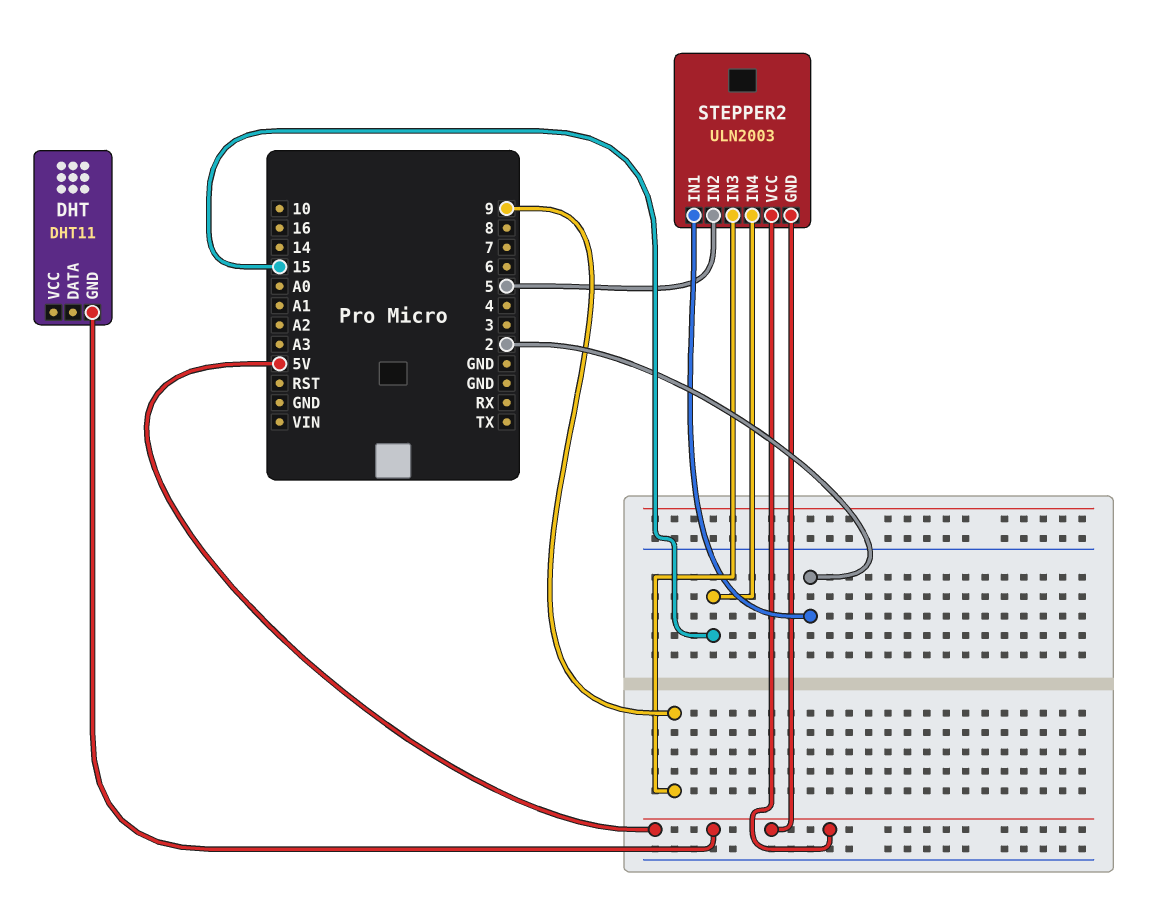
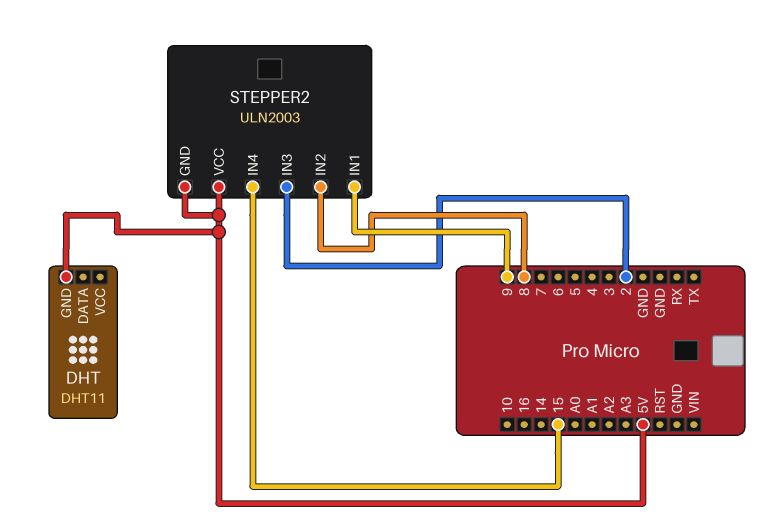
STEPPER2 pin IN1: 2 -> 9
STEPPER2 pin IN2: 5 -> 8
STEPPER2 pin IN3: 9 -> 2

